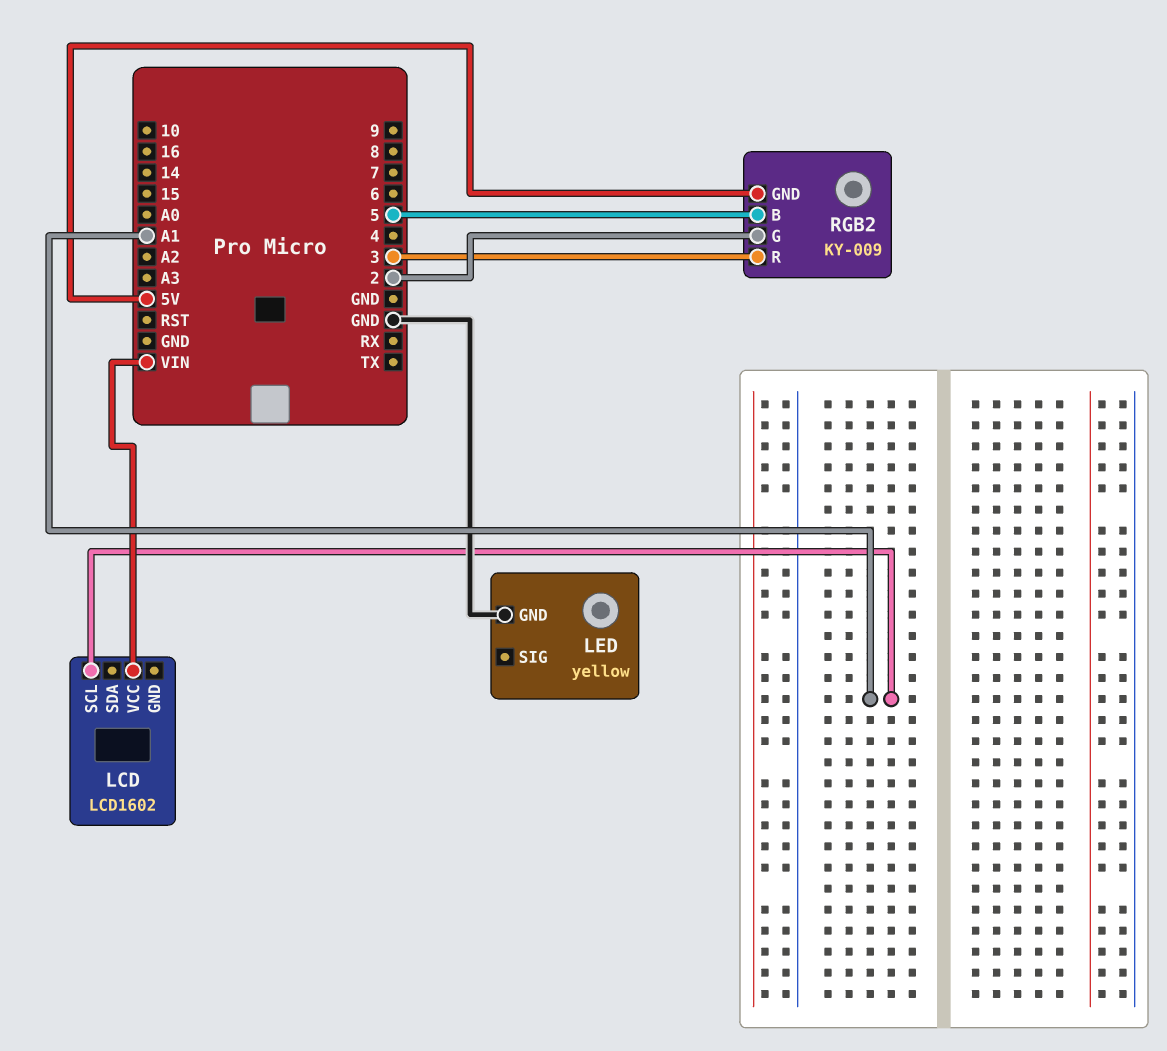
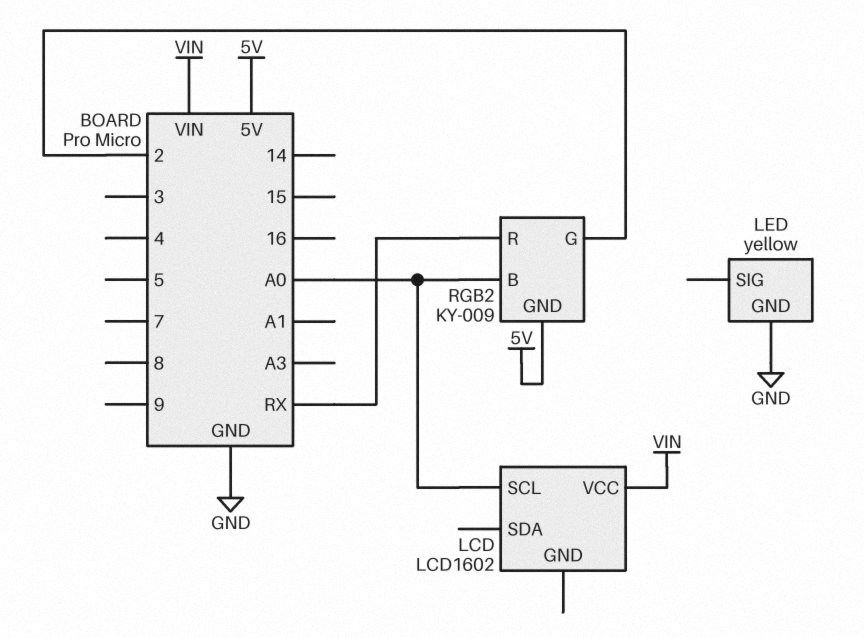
LCD pin SCL: A1 -> A0
RGB2 pin B: 5 -> A0
RGB2 pin R: 3 -> RX

